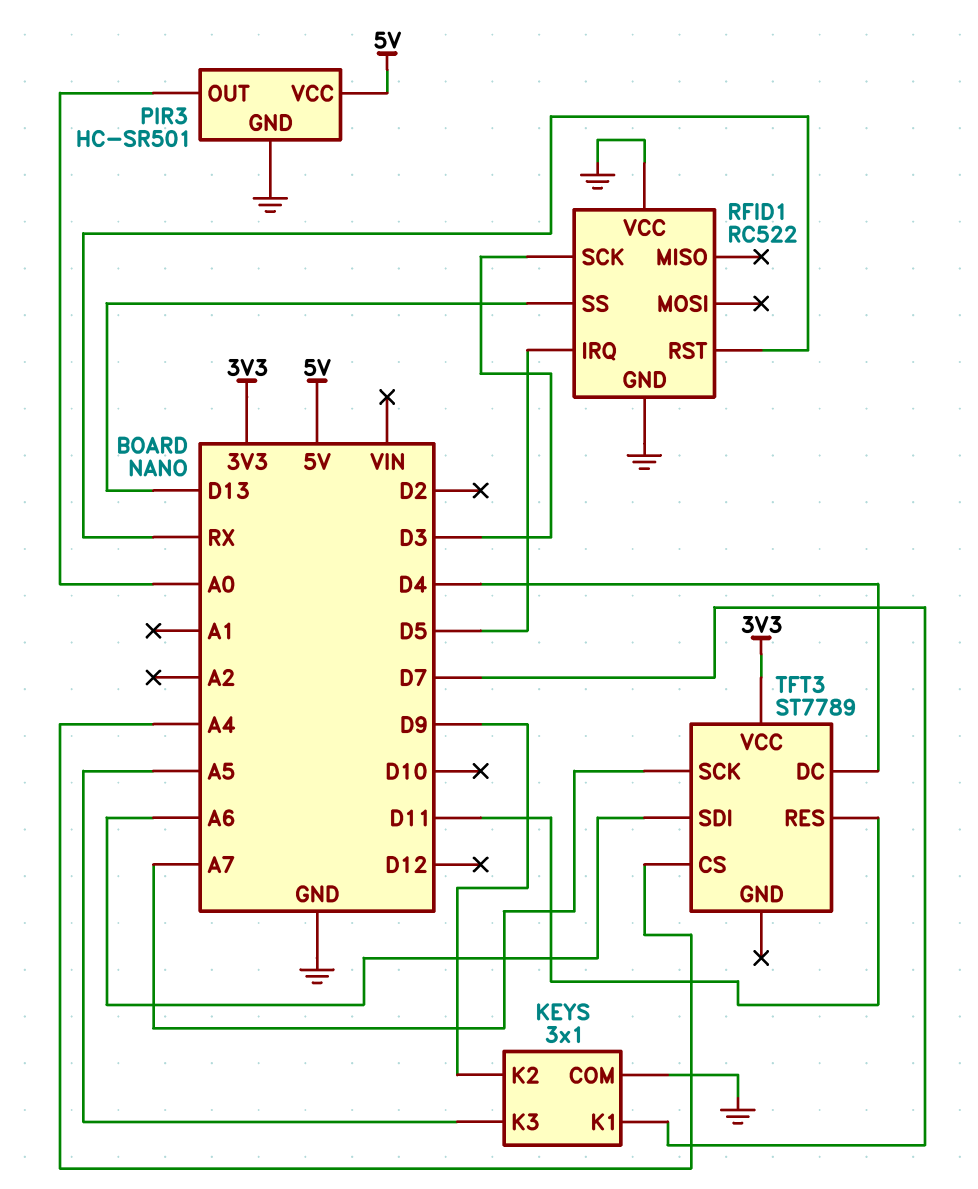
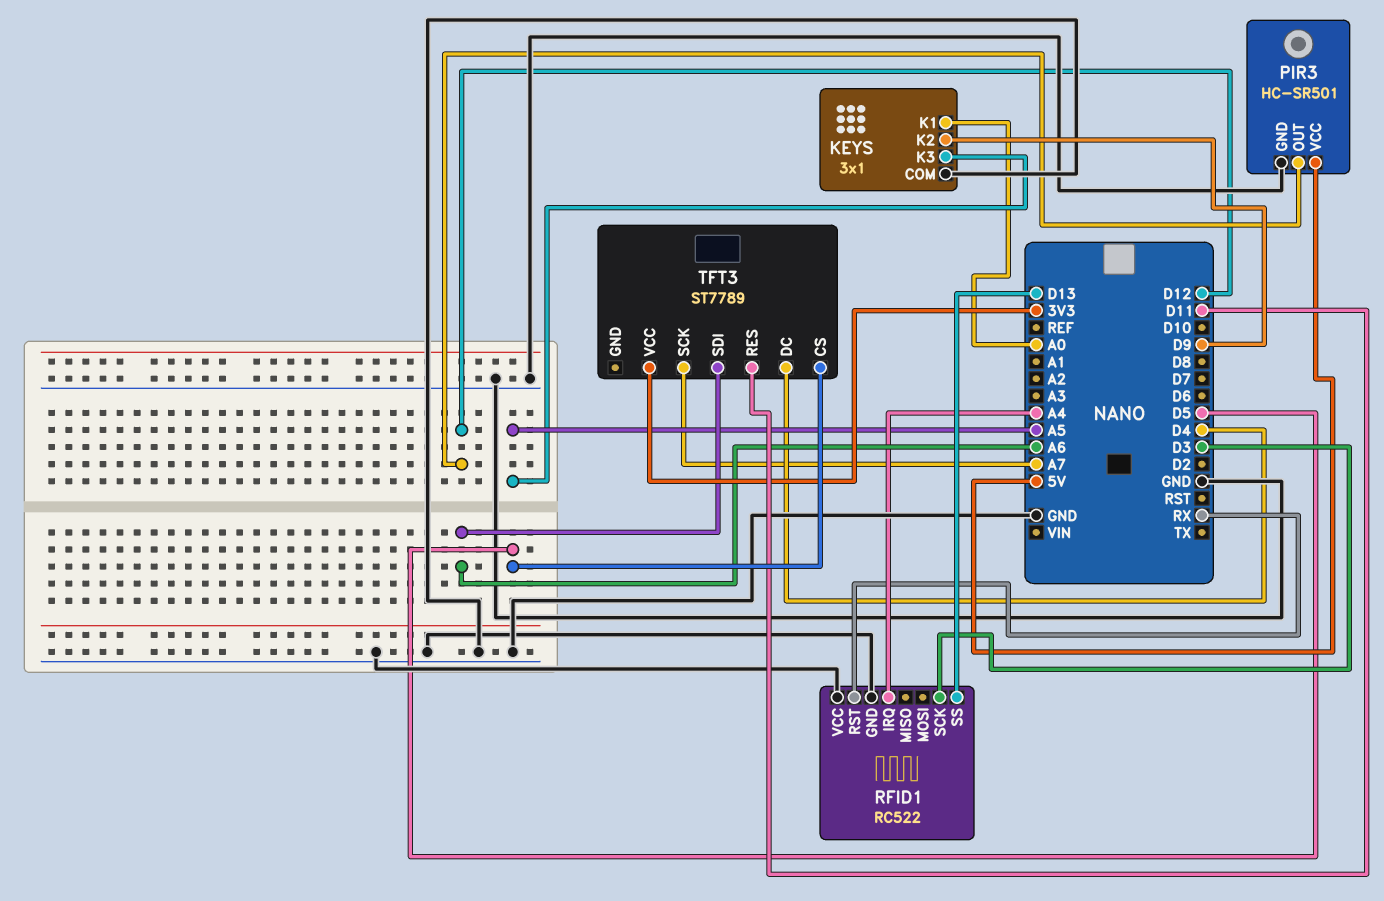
KEYS pin K1: D7 -> A0
PIR3 pin OUT: A0 -> D12
RFID1 pin IRQ: D5 -> A4
TFT3 pin CS: A4 -> D5

